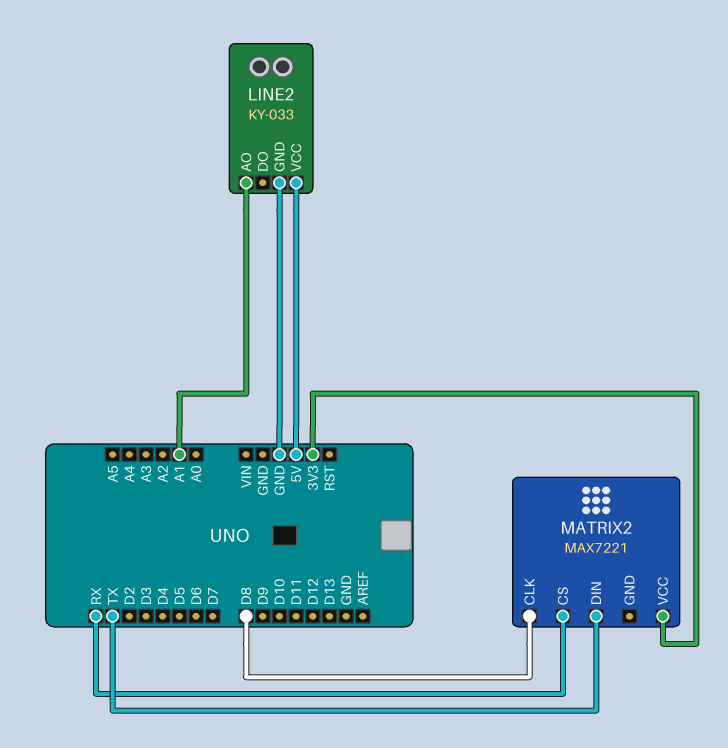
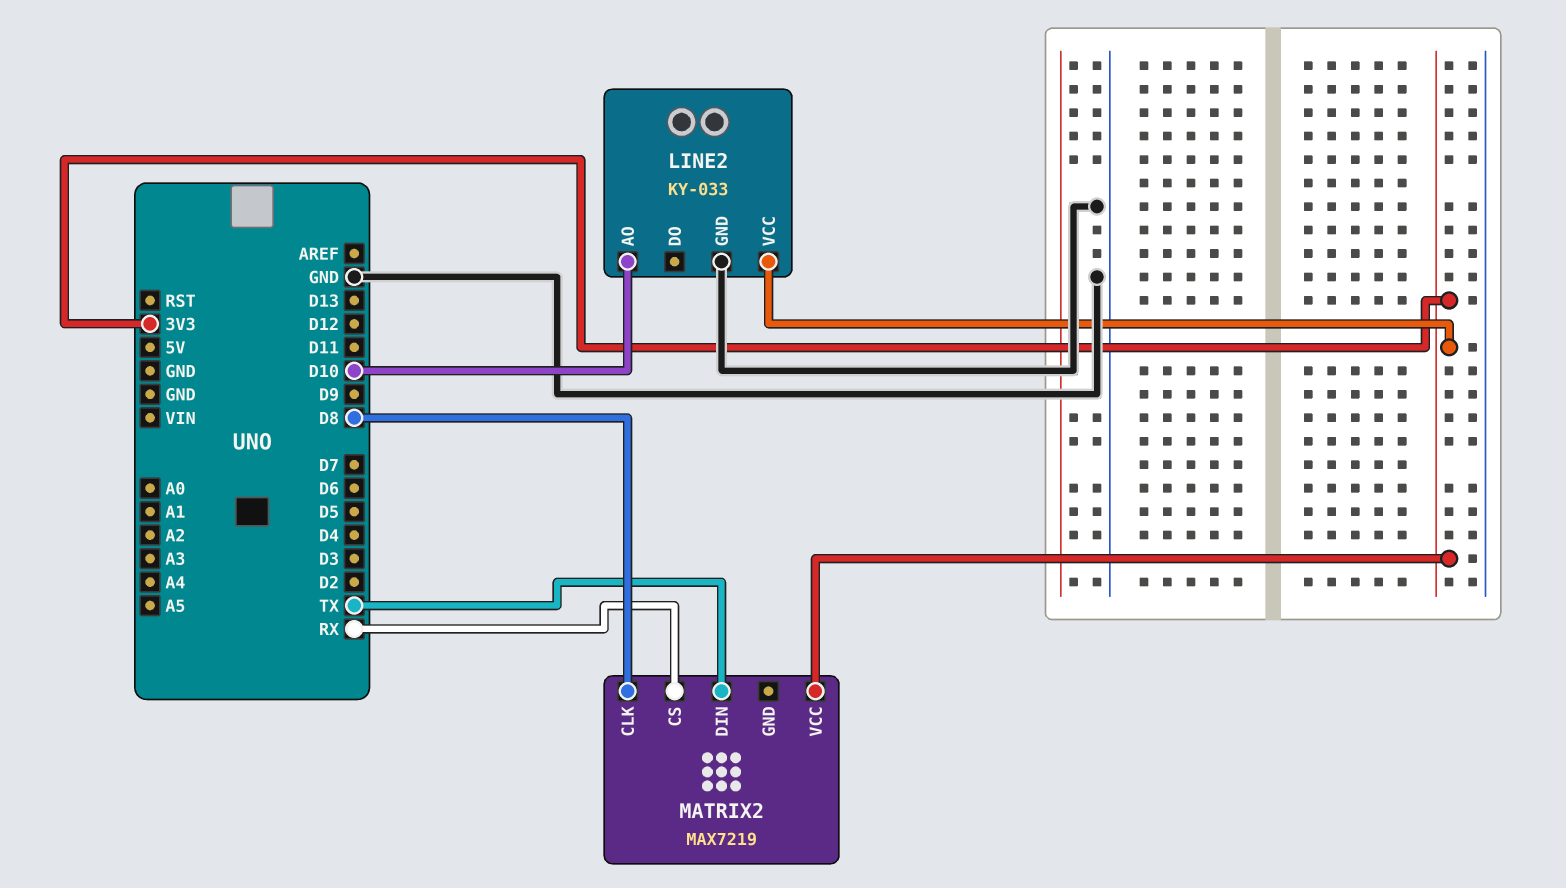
LINE2 pin AO: A1 -> D10
LINE2 pin VCC: 5V -> 3V3
MATRIX2: MAX7221 -> MAX7219

